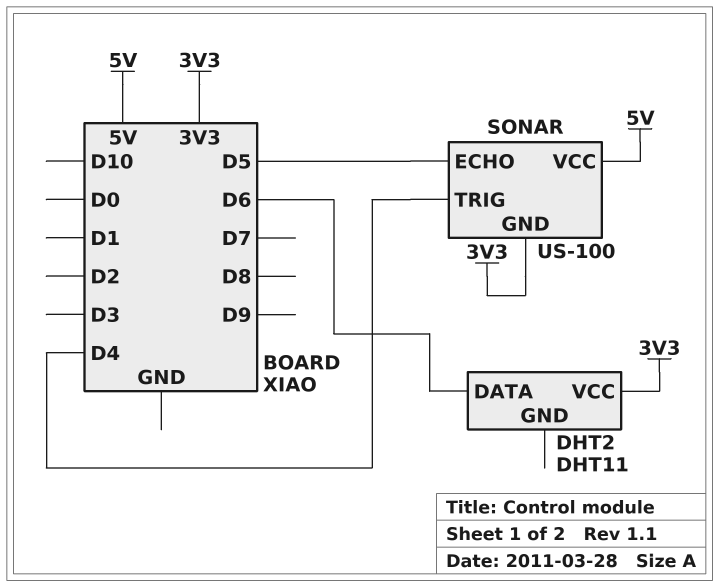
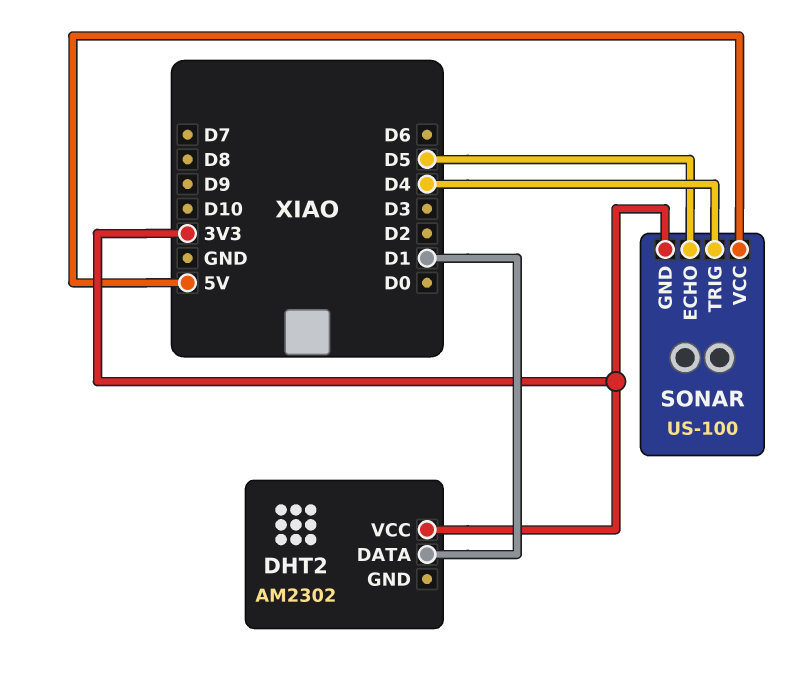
DHT2: DHT11 -> AM2302
DHT2 pin DATA: D6 -> D1

